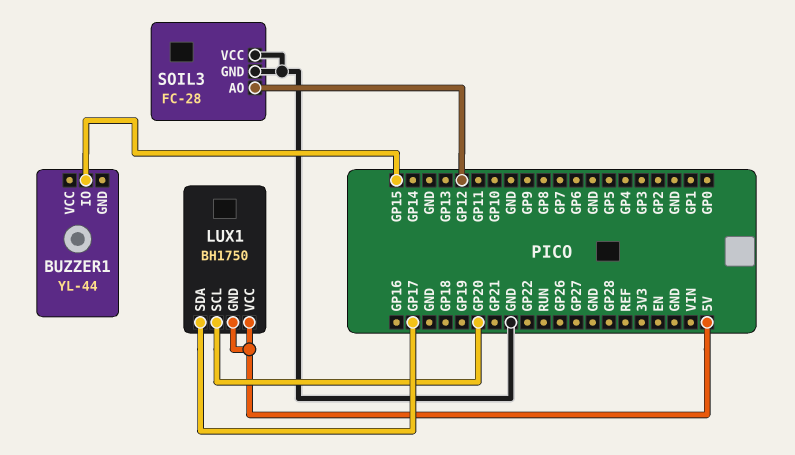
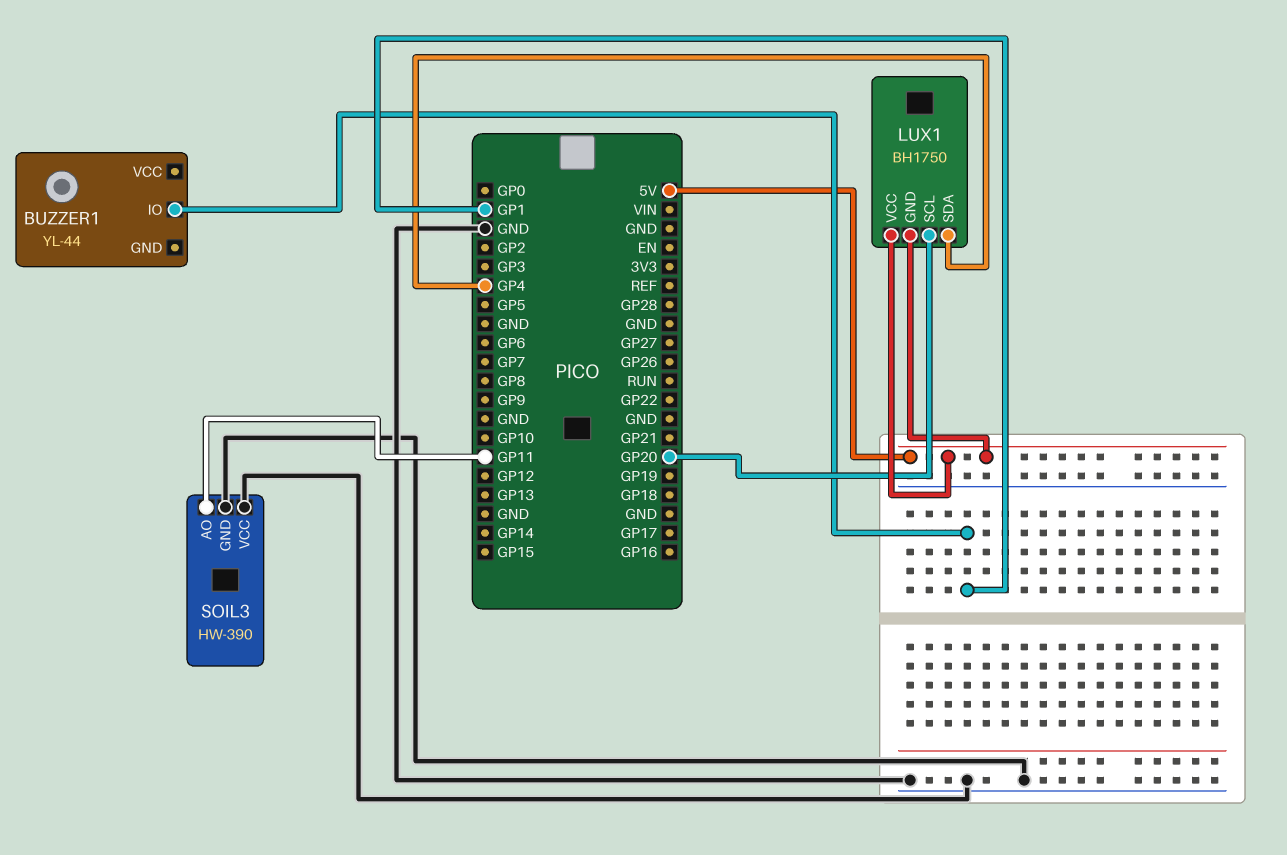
BUZZER1 pin IO: GP15 -> GP1
LUX1 pin SDA: GP17 -> GP4
SOIL3: FC-28 -> HW-390
SOIL3 pin AO: GP12 -> GP11

